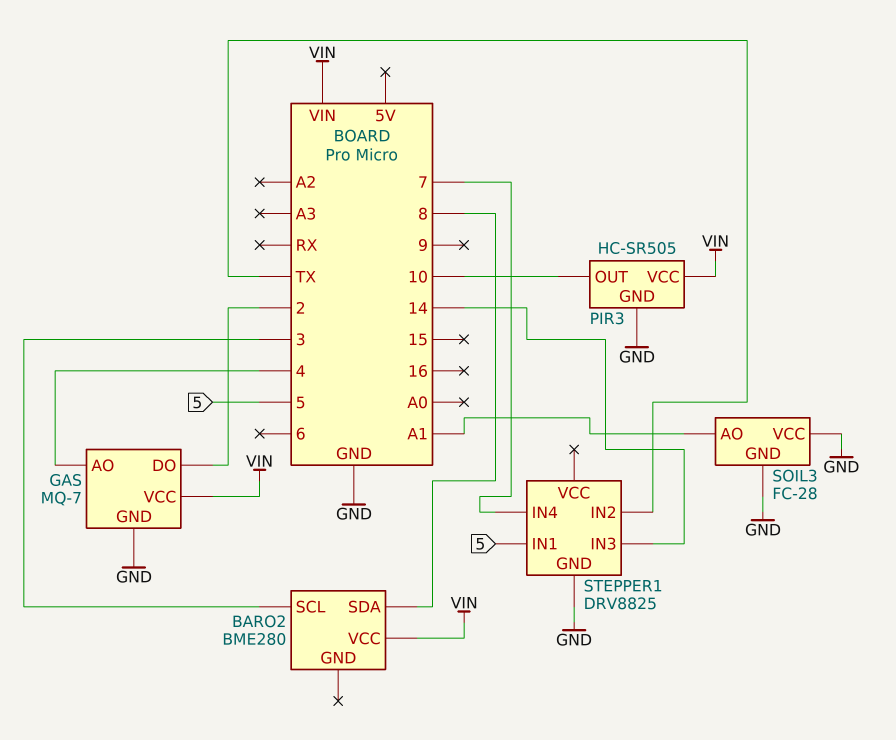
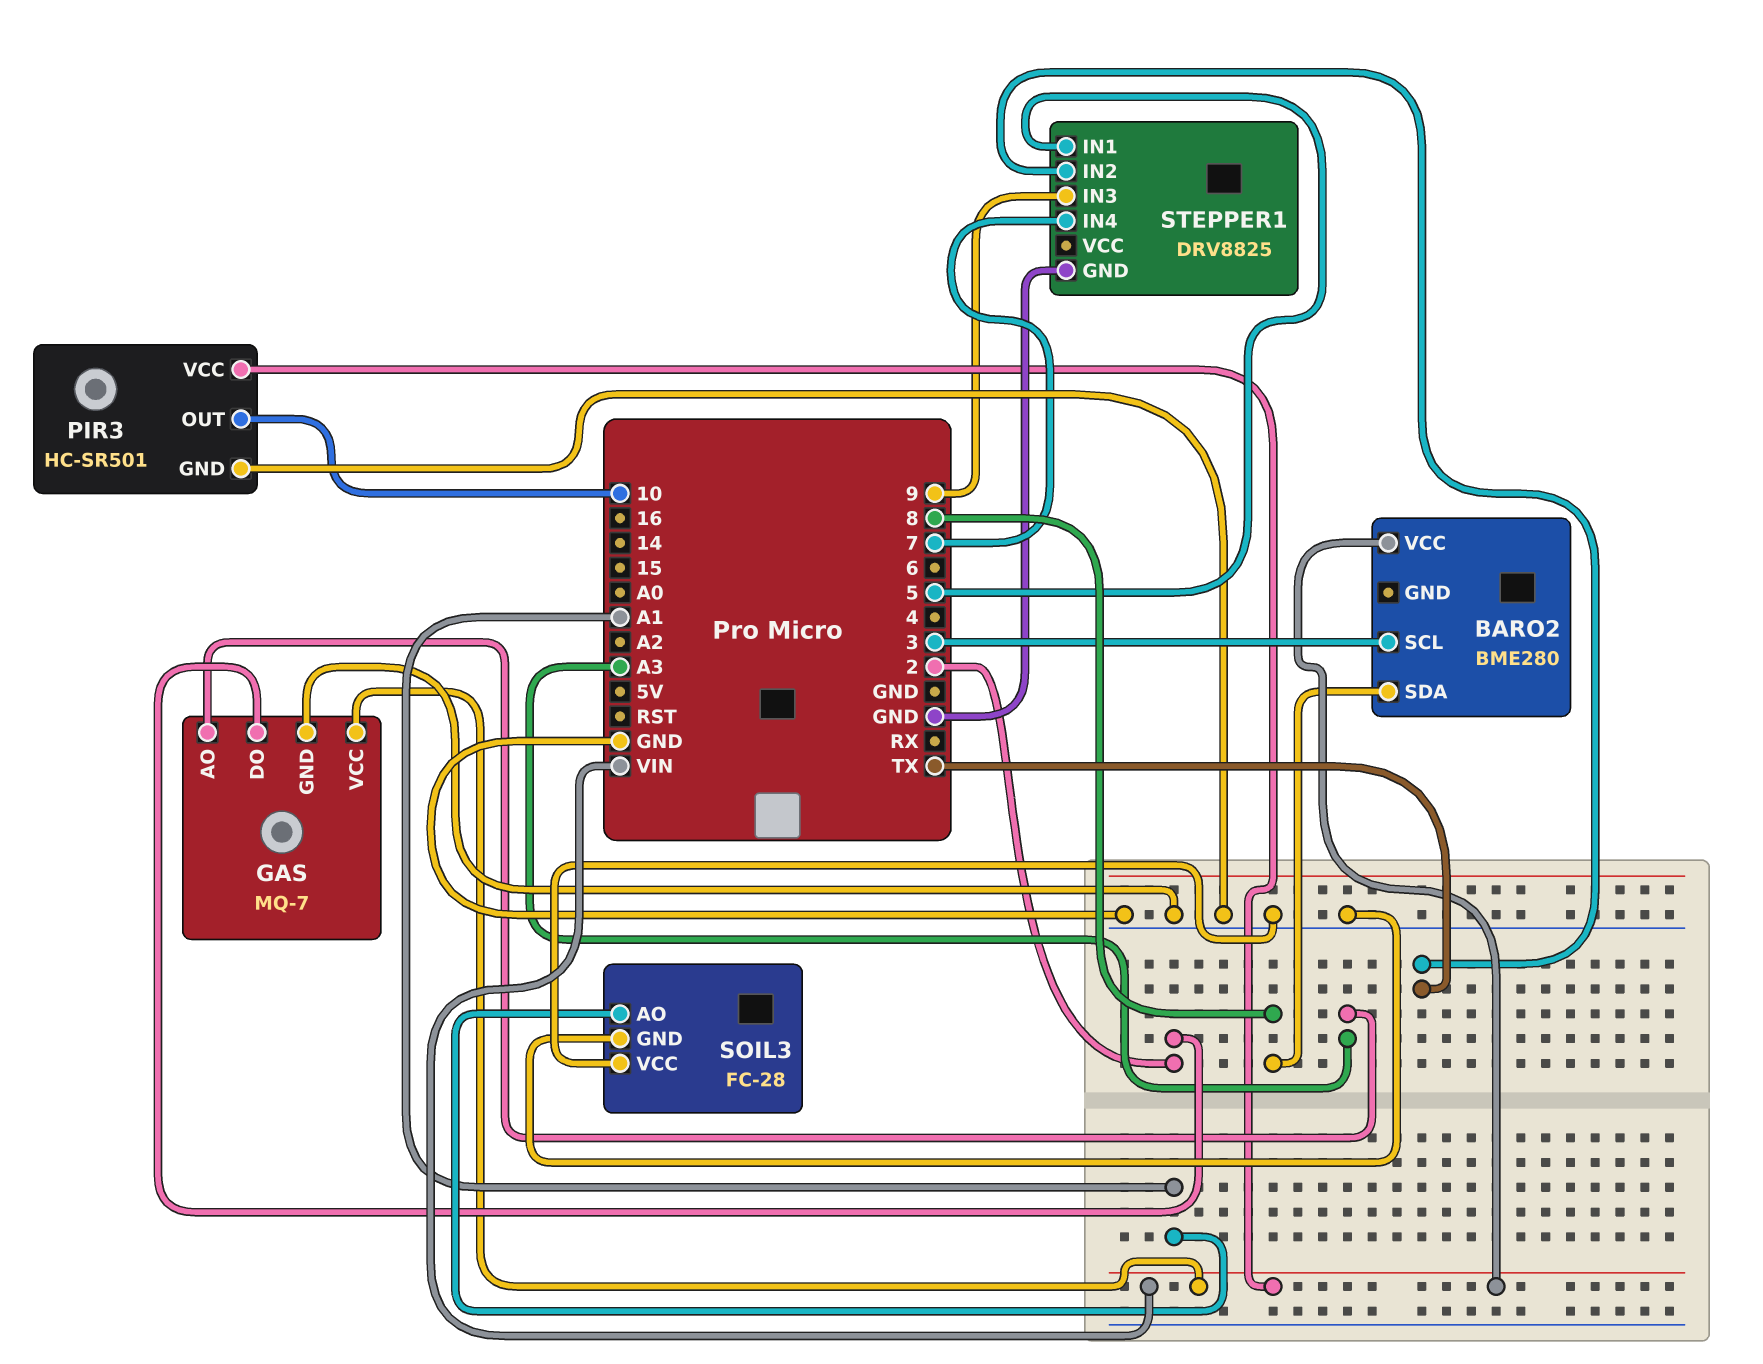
GAS pin AO: 4 -> A3
PIR3: HC-SR505 -> HC-SR501
STEPPER1 pin IN3: 14 -> 9

